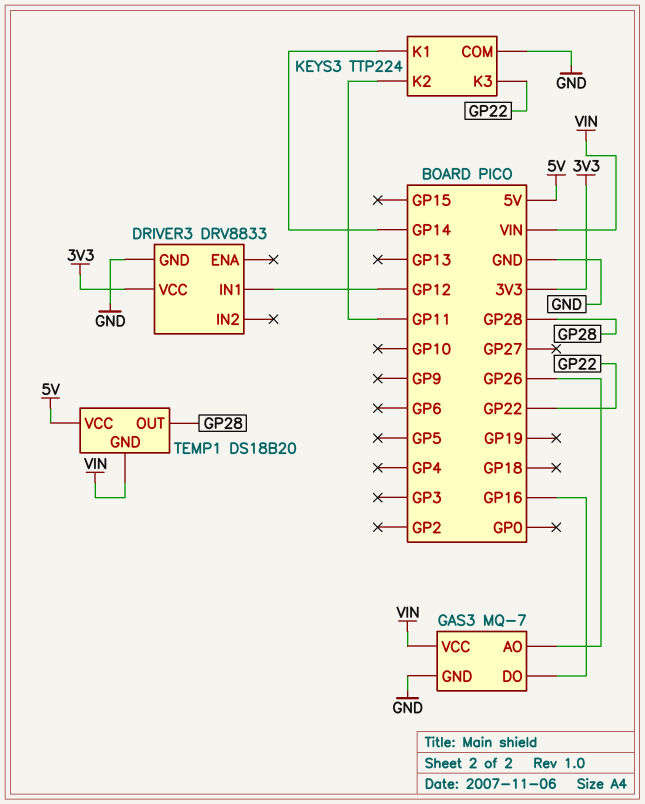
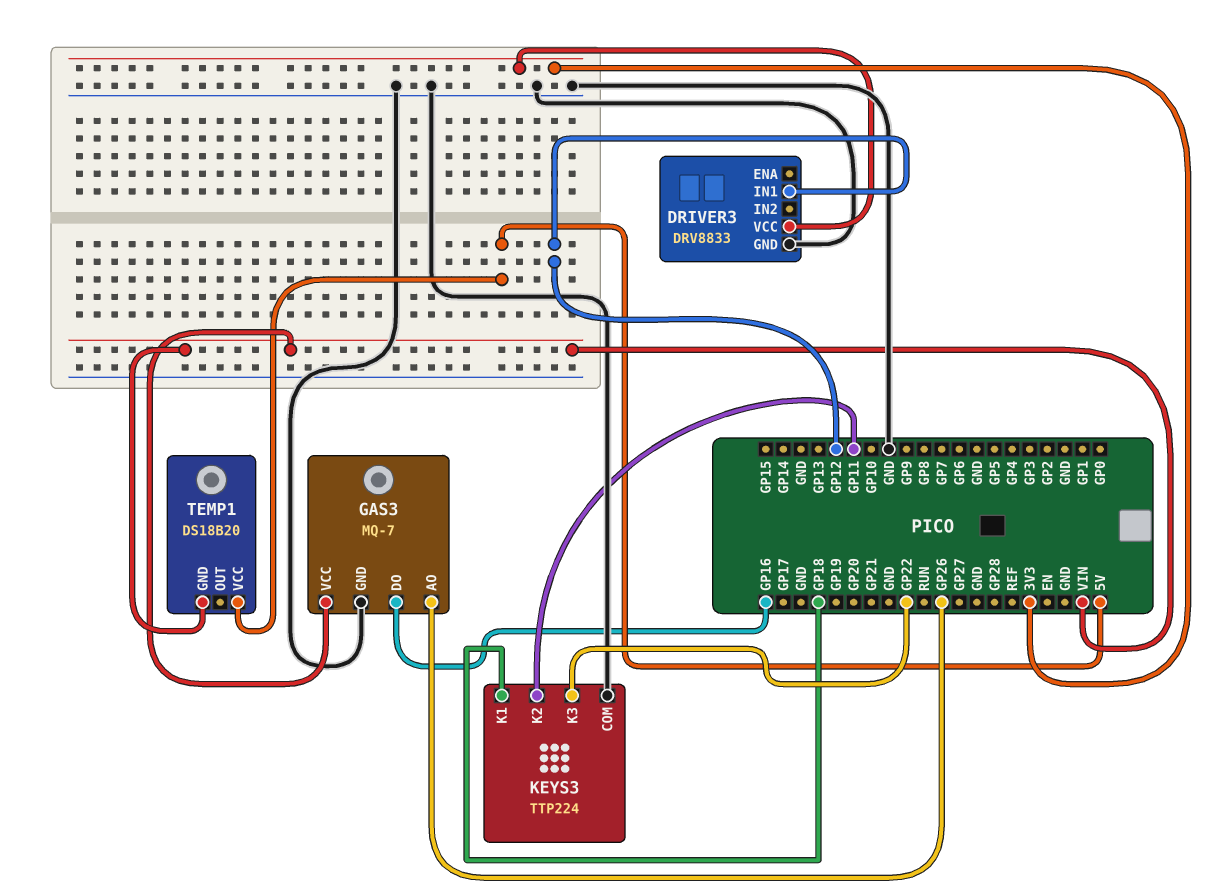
KEYS3 pin K1: GP14 -> GP18
TEMP1 pin OUT: GP28 -> none

